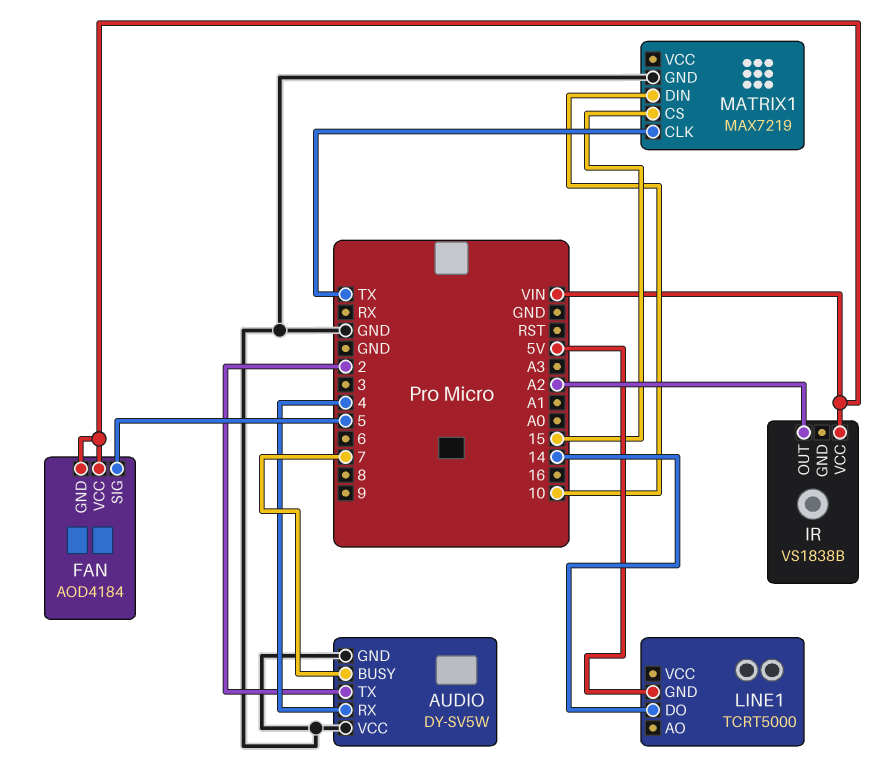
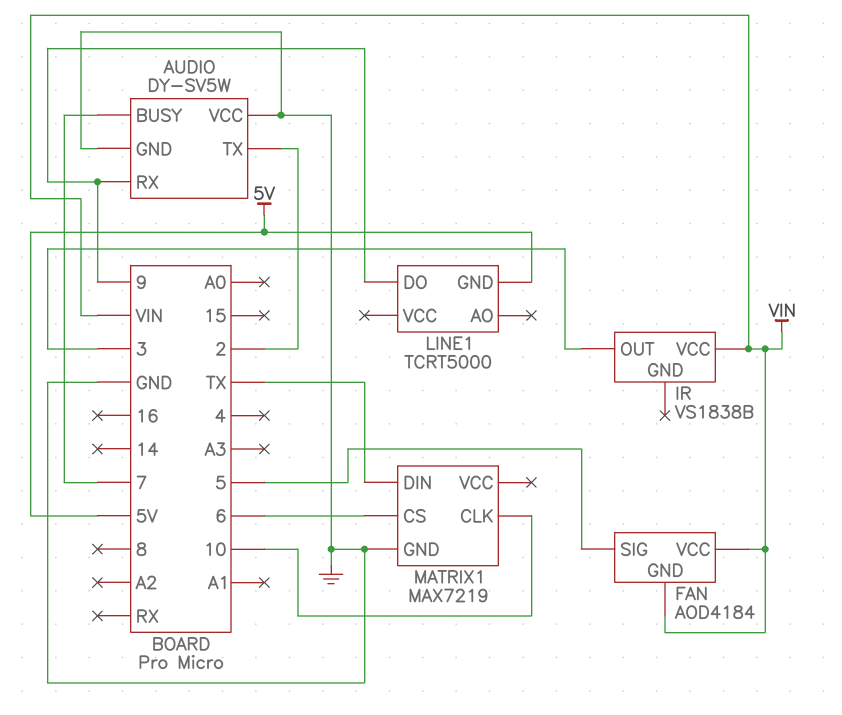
AUDIO pin RX: 4 -> 9
IR pin OUT: A2 -> 3
LINE1 pin DO: 14 -> 9
MATRIX1 pin CLK: TX -> 10
MATRIX1 pin CS: 15 -> 6
MATRIX1 pin DIN: 10 -> TX

